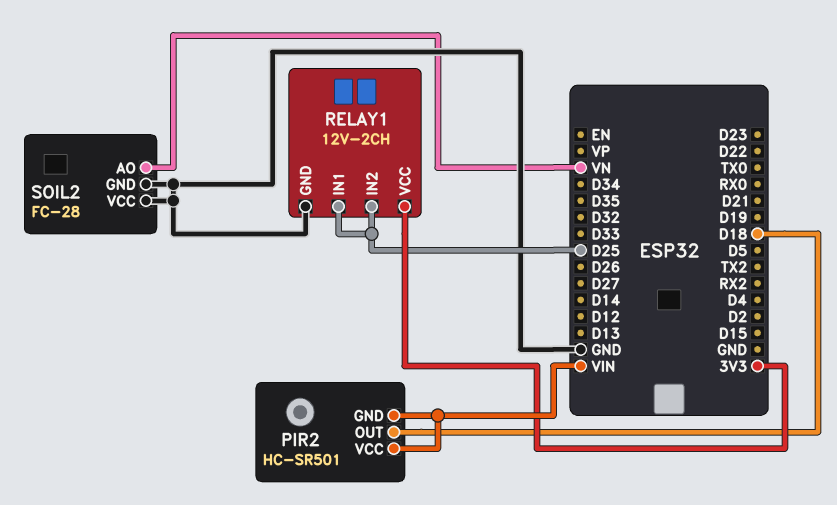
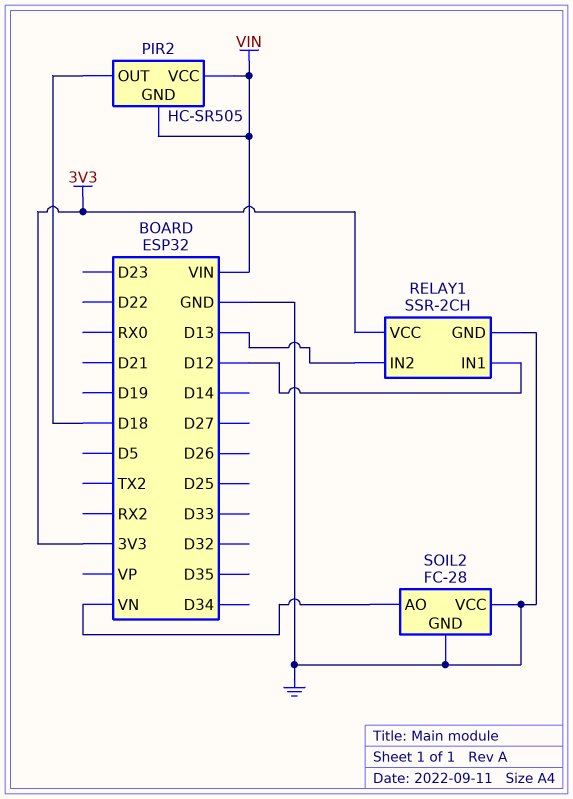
PIR2: HC-SR501 -> HC-SR505
RELAY1: 12V-2CH -> SSR-2CH
RELAY1 pin IN1: D25 -> D12
RELAY1 pin IN2: D25 -> D13

